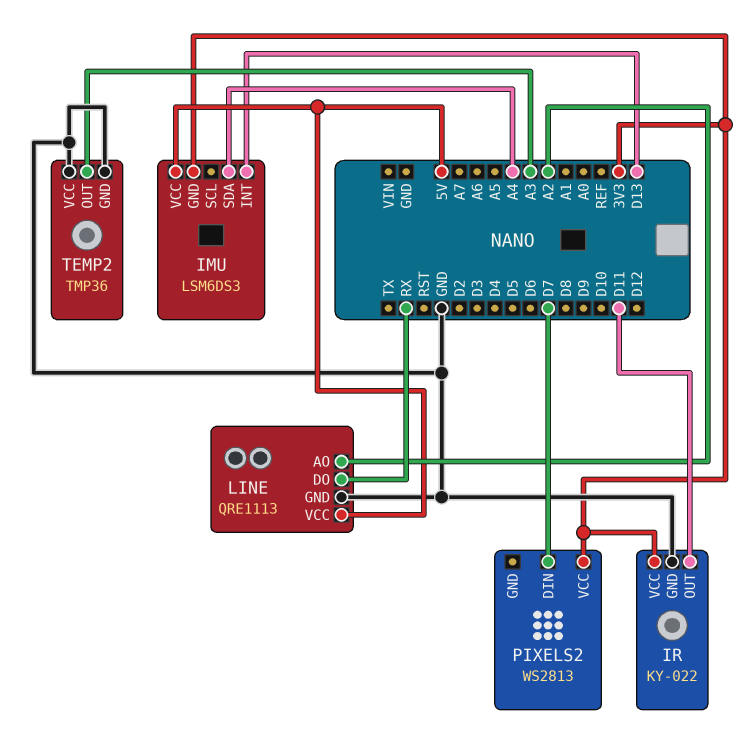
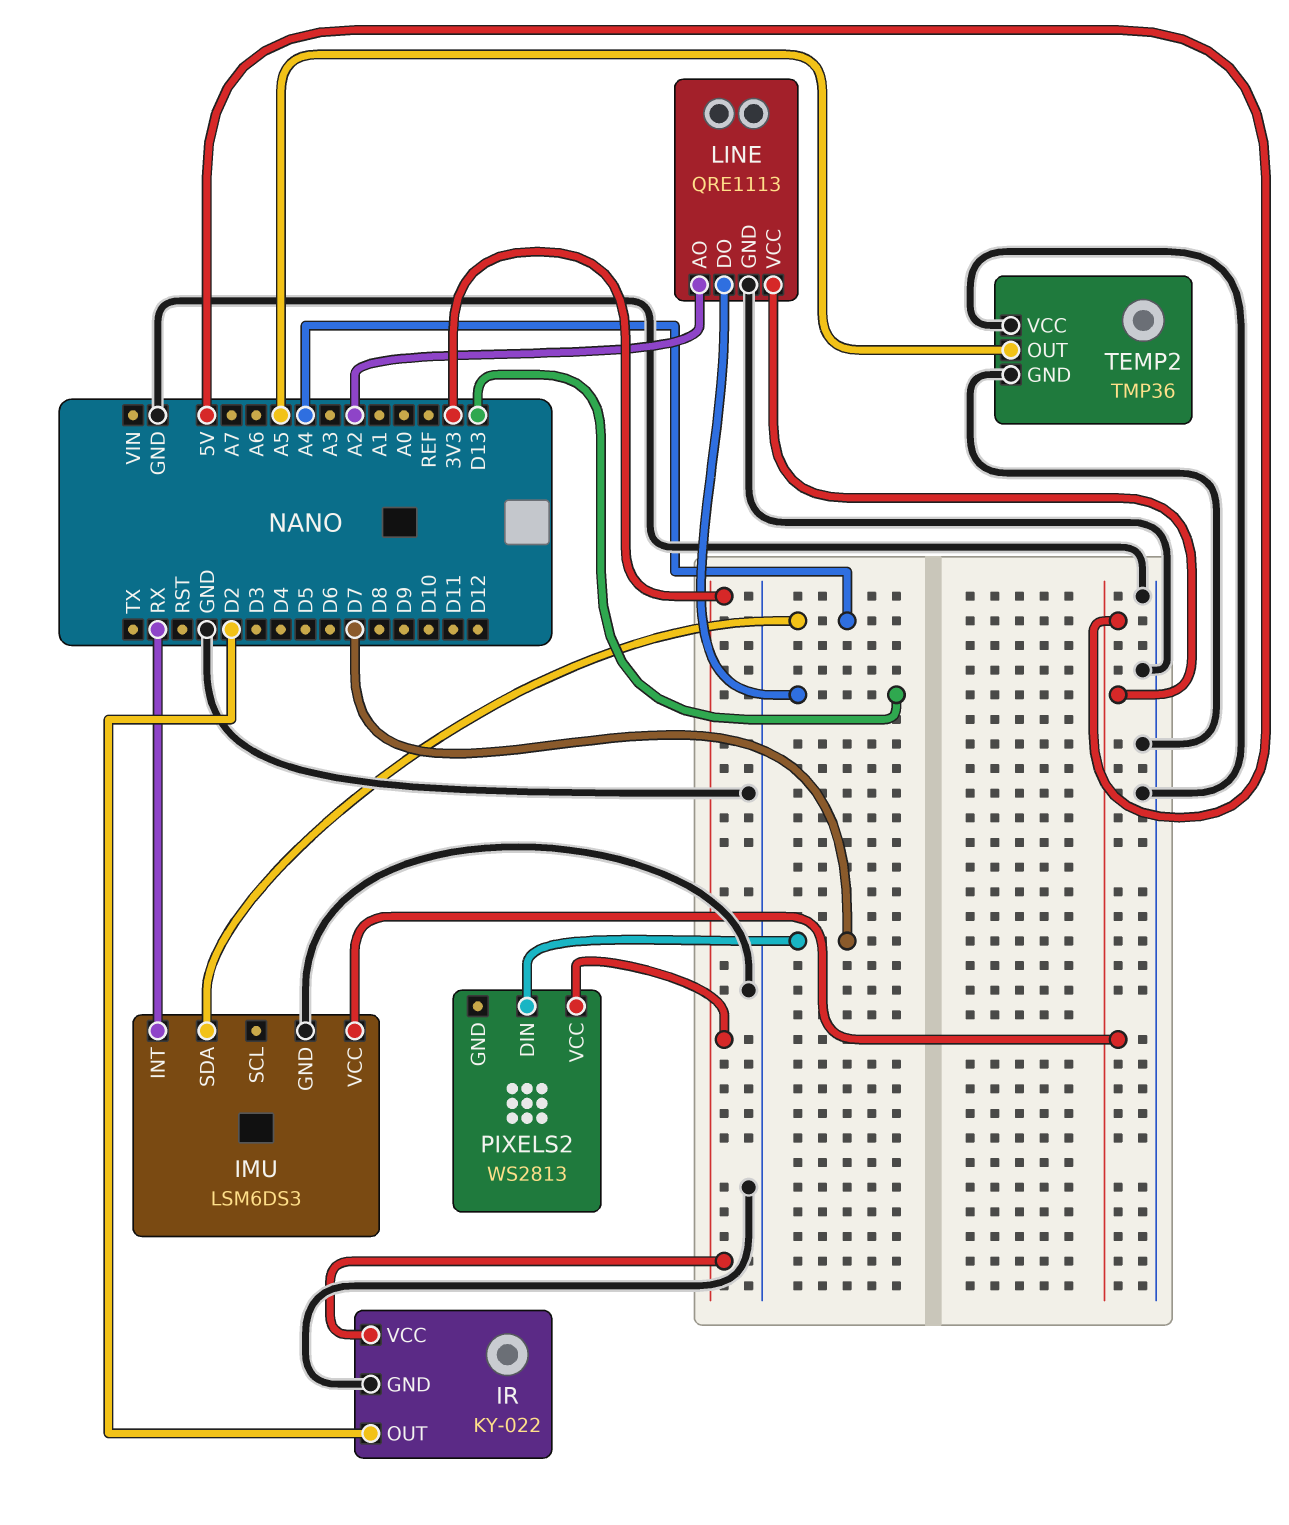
IMU pin GND: 3V3 -> GND
IMU pin INT: D13 -> RX
IR pin OUT: D11 -> D2
LINE pin DO: RX -> D13
TEMP2 pin OUT: A3 -> A5

